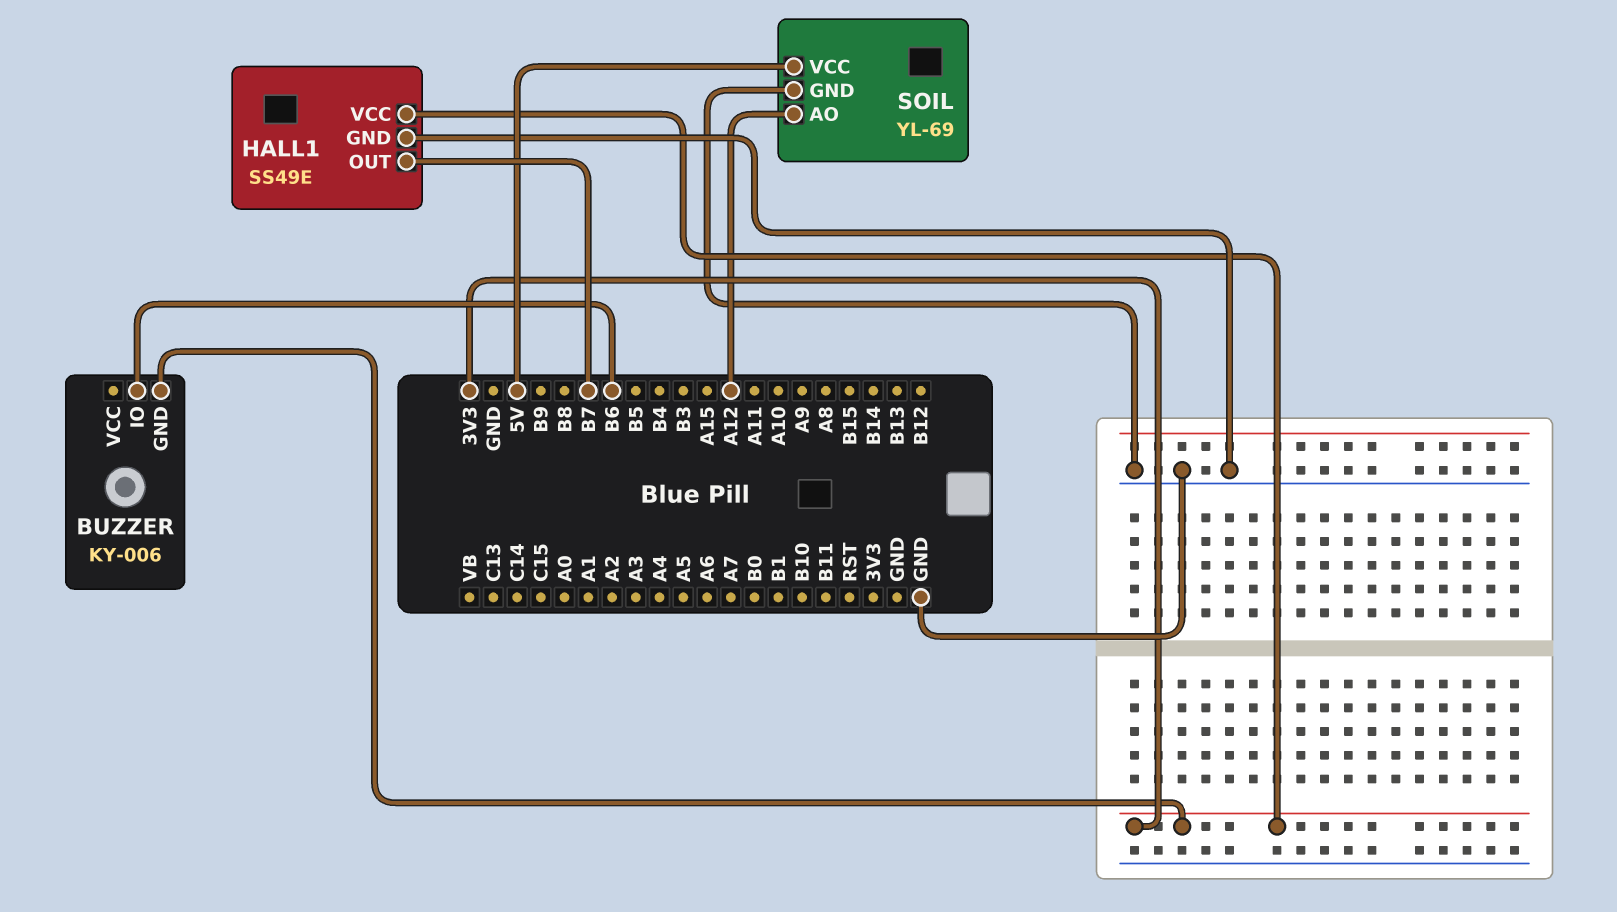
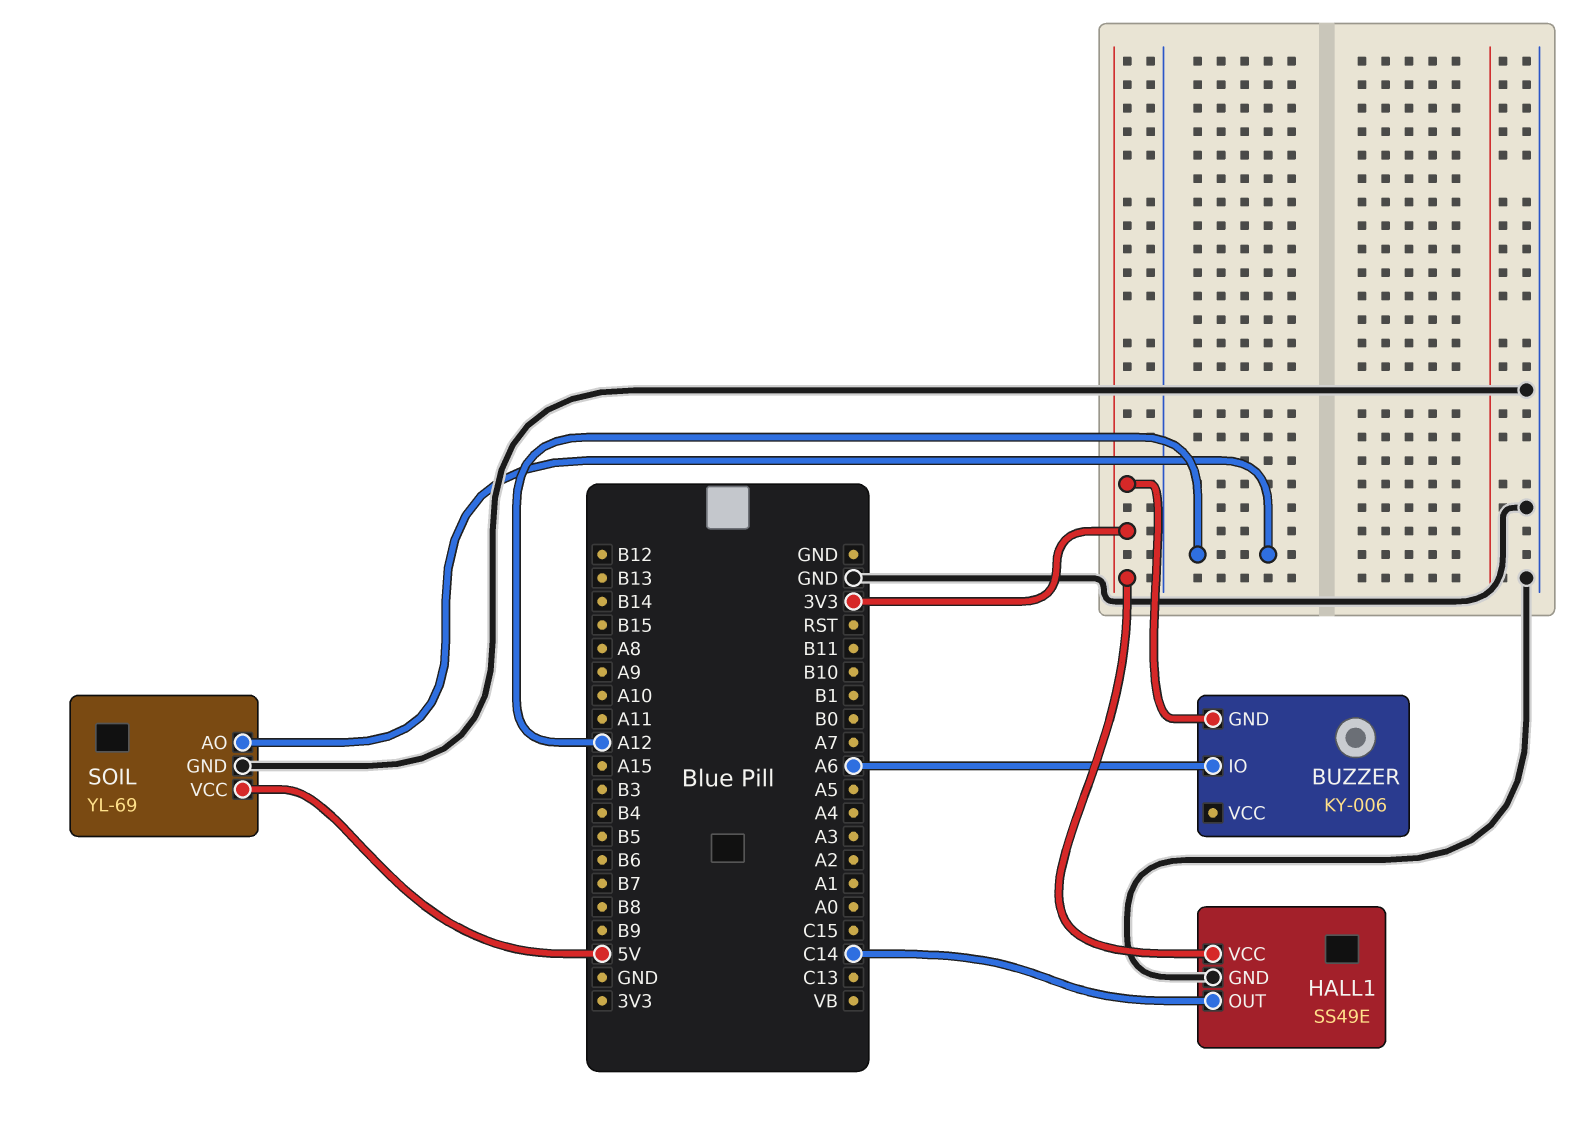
BUZZER pin IO: B6 -> A6
HALL1 pin OUT: B7 -> C14

